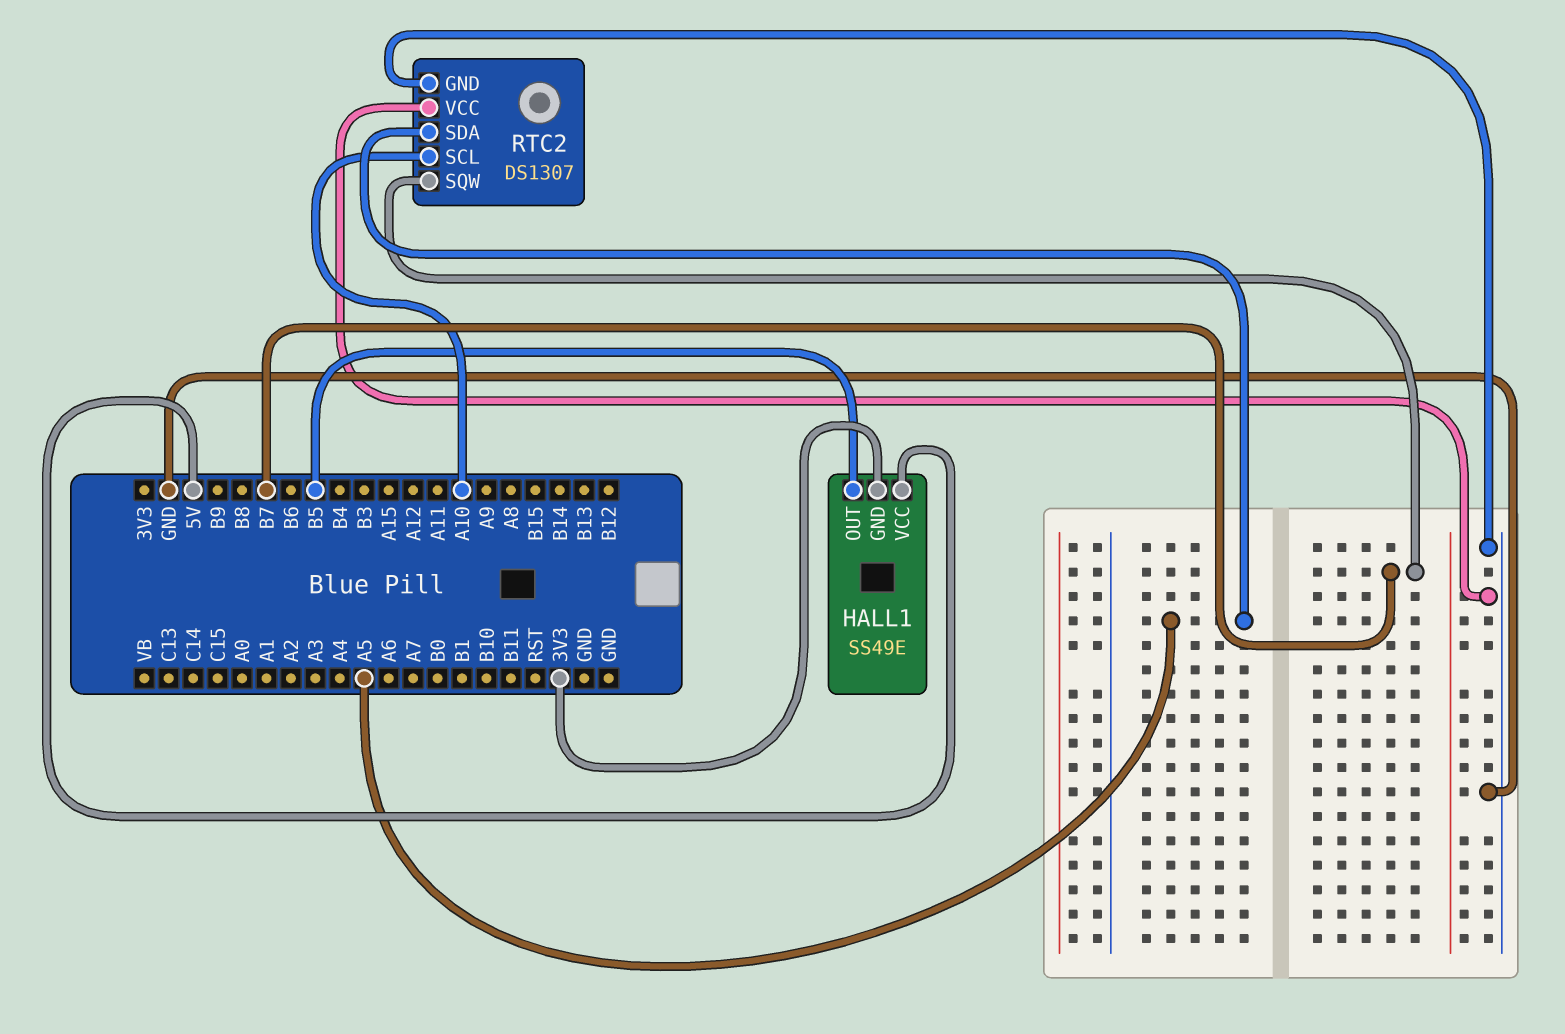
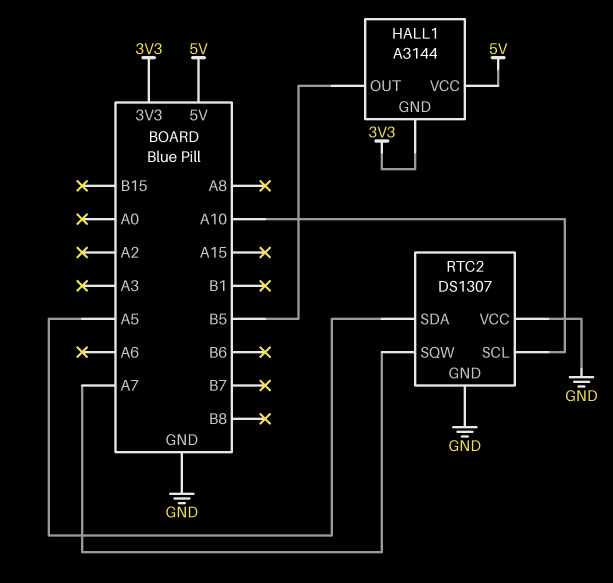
HALL1: SS49E -> A3144
RTC2 pin SQW: B7 -> A7

